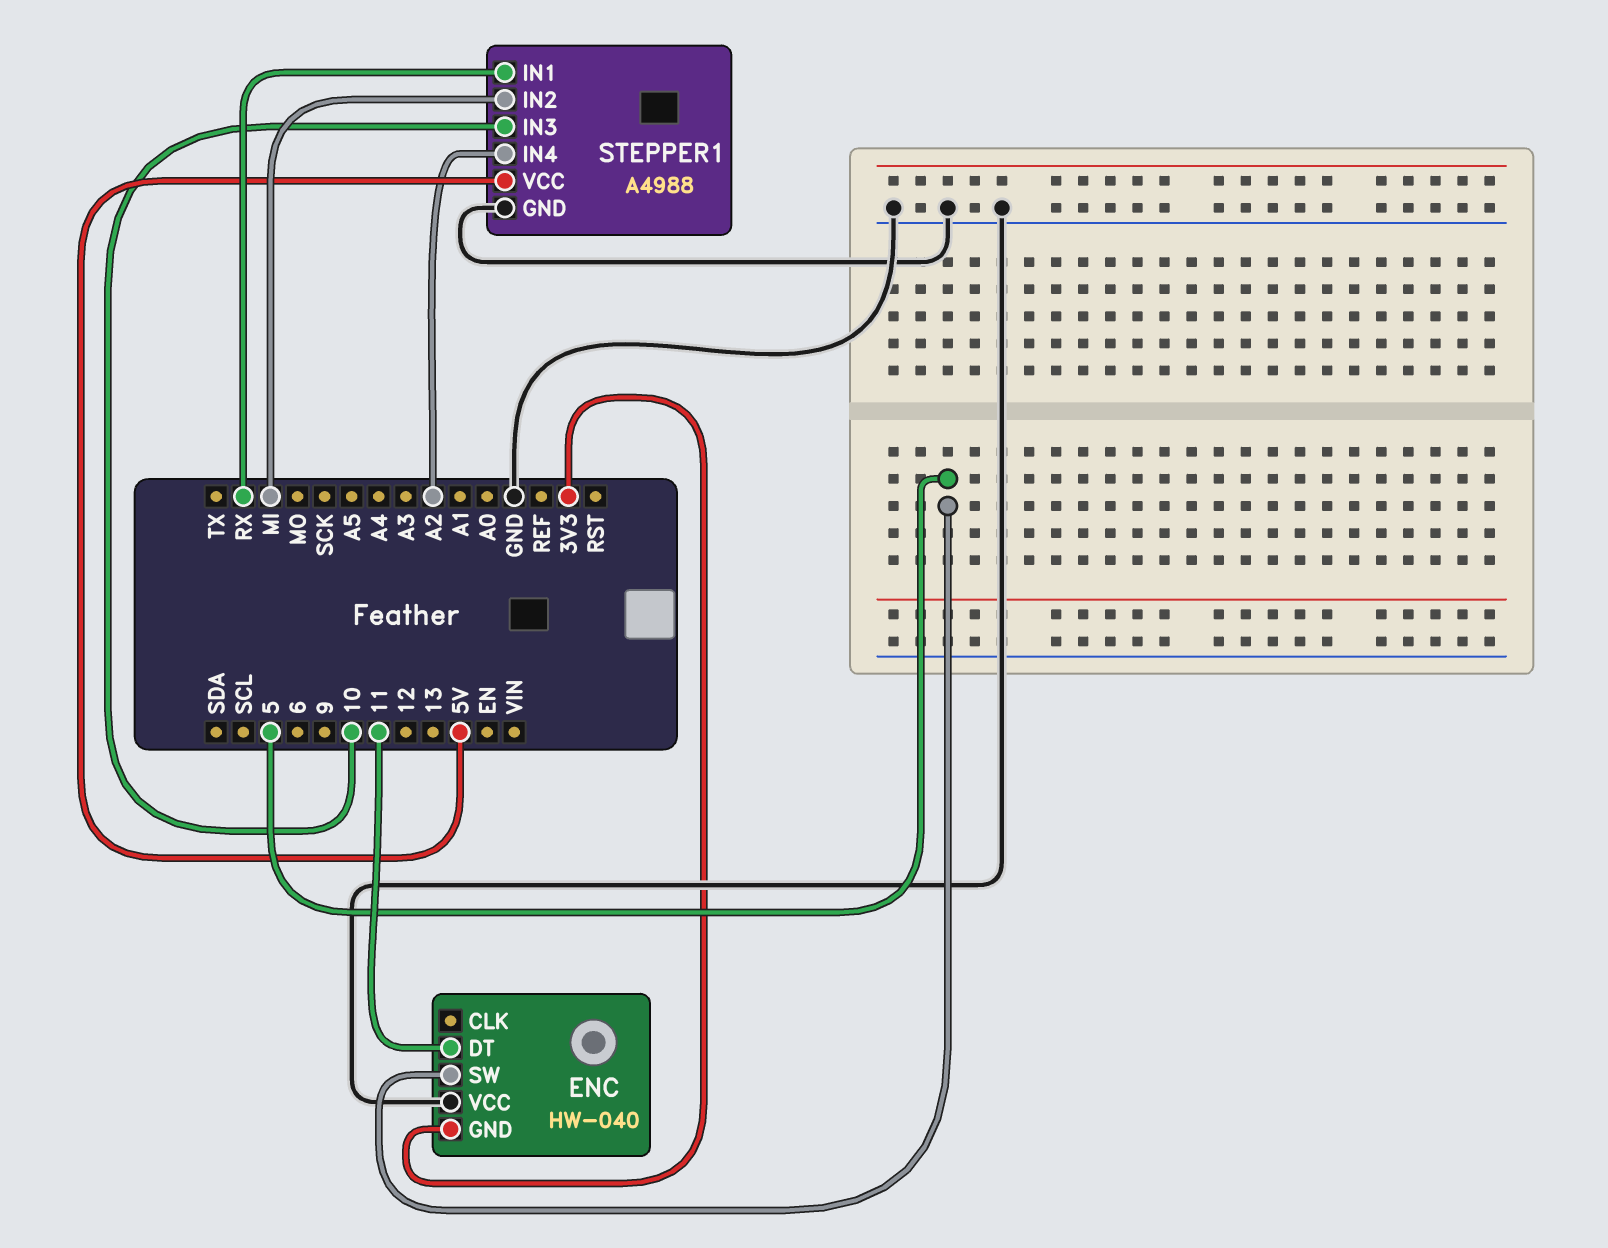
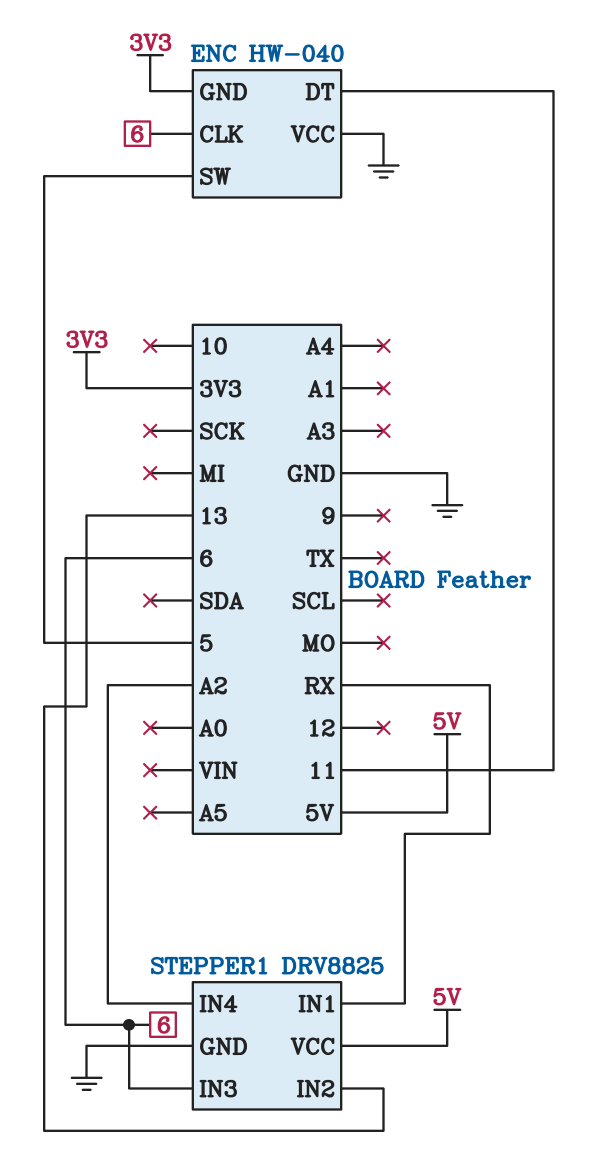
ENC pin CLK: none -> 6
STEPPER1: A4988 -> DRV8825
STEPPER1 pin IN2: MI -> 13
STEPPER1 pin IN3: 10 -> 6

